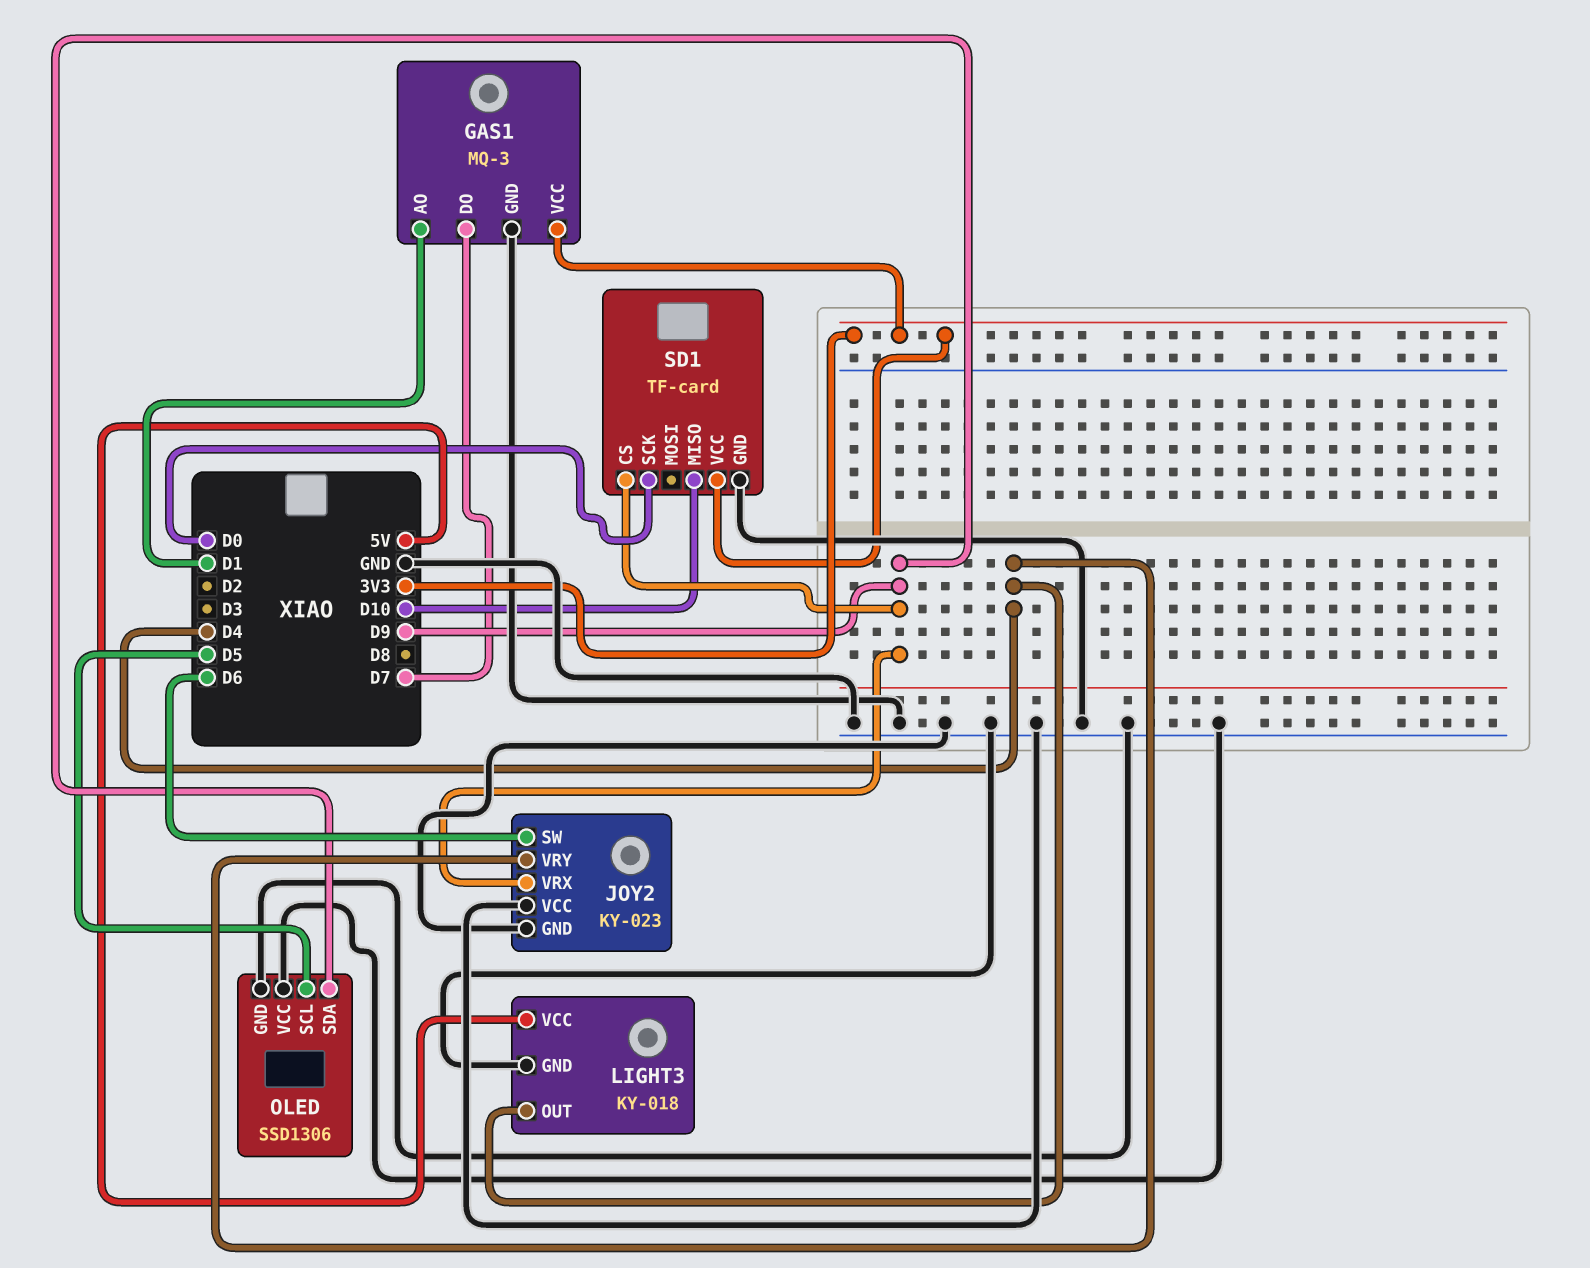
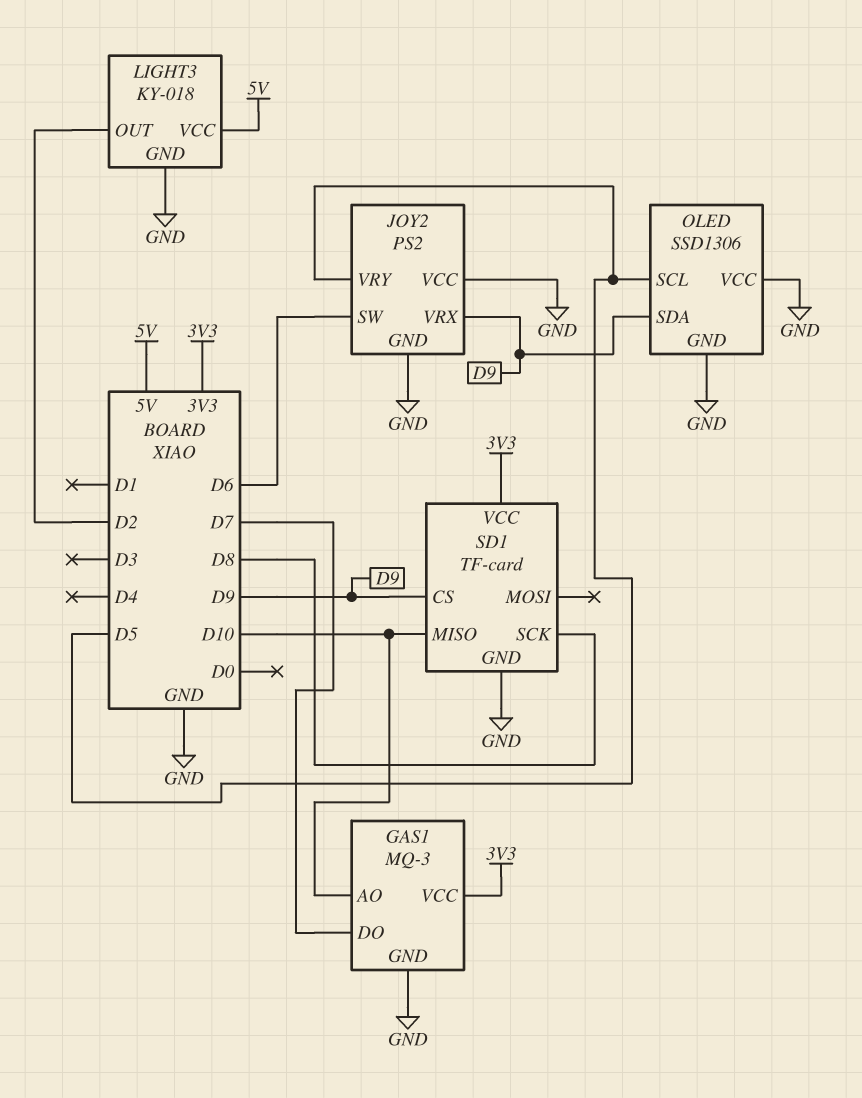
GAS1 pin AO: D1 -> D10
JOY2: KY-023 -> PS2
JOY2 pin VRY: D4 -> D5
LIGHT3 pin OUT: D4 -> D2
SD1 pin SCK: D0 -> D8

